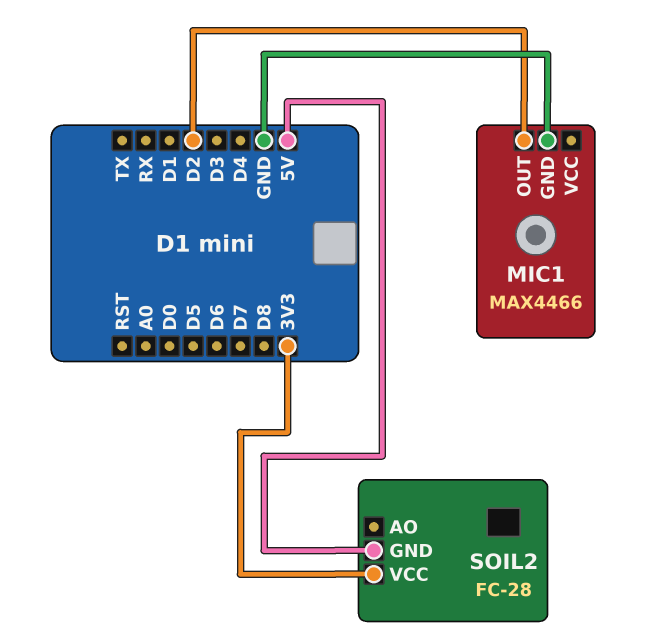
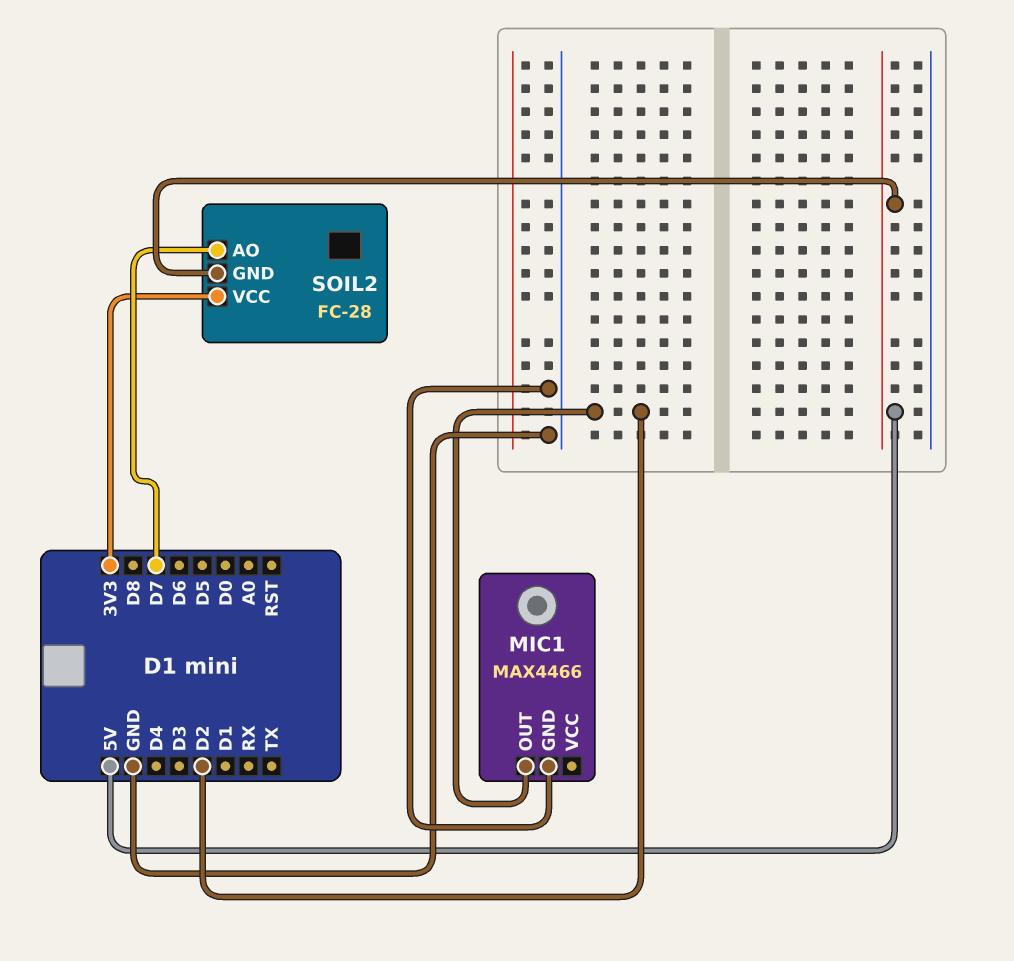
SOIL2 pin AO: none -> D7

